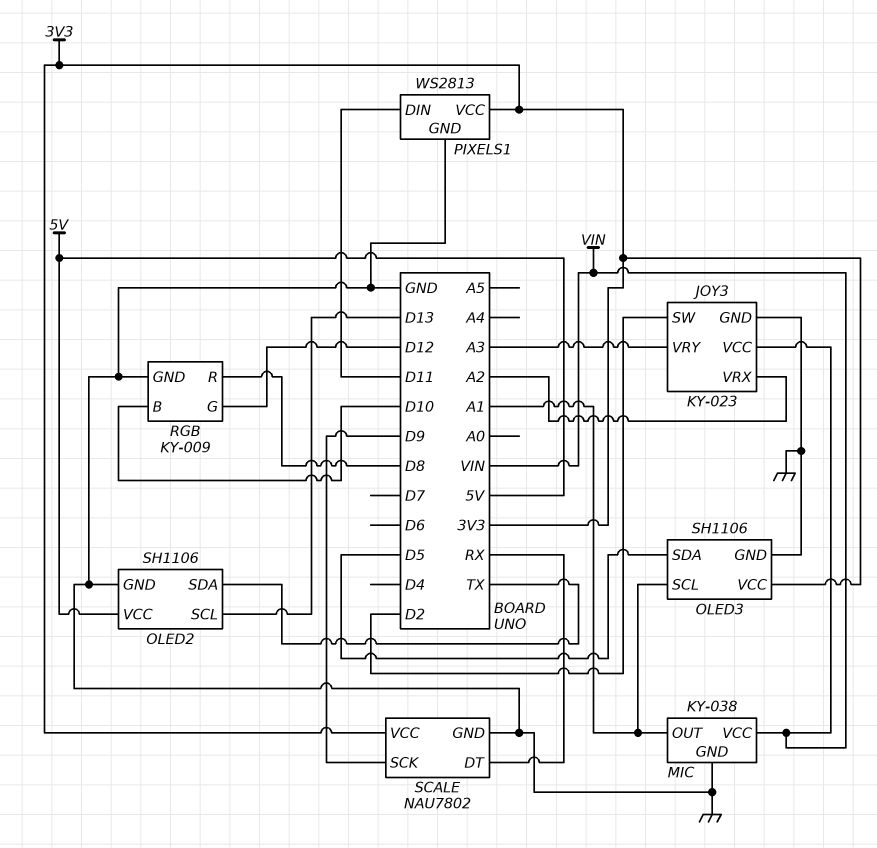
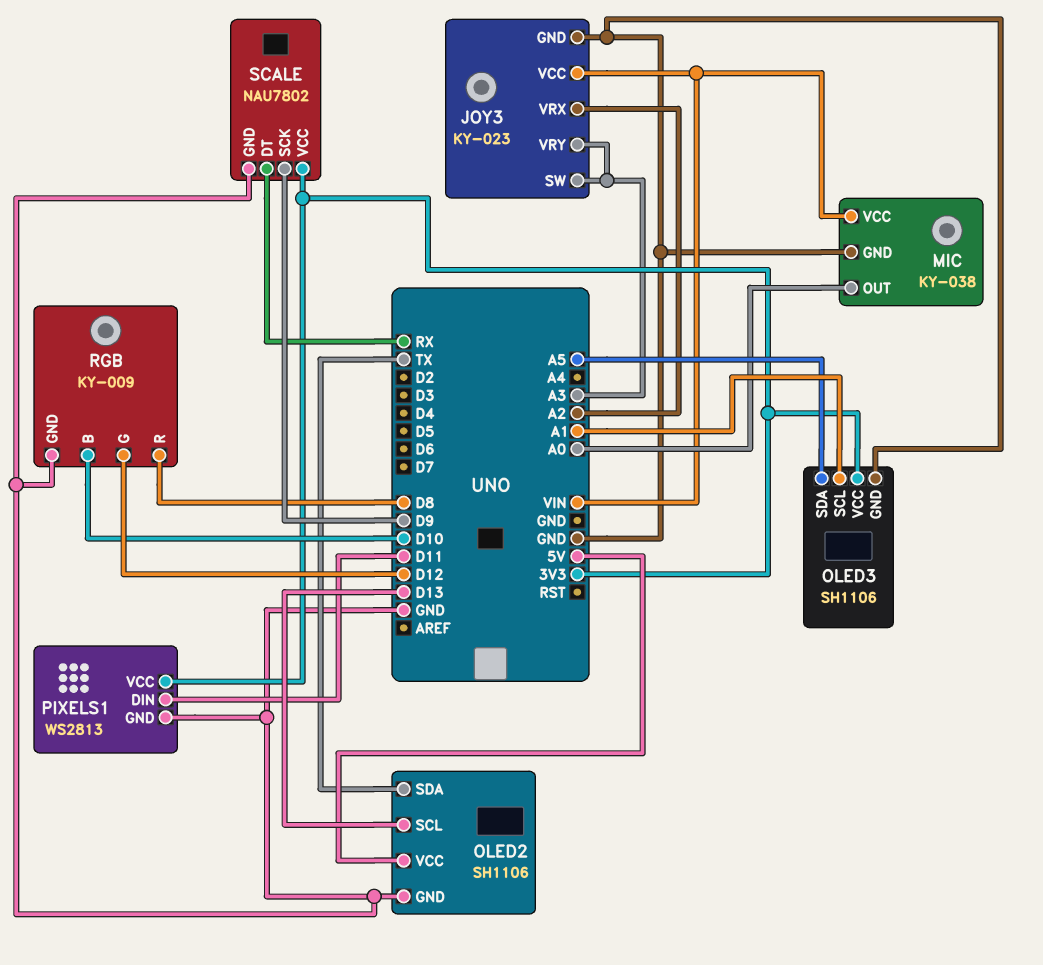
JOY3 pin SW: D2 -> A3
MIC pin OUT: A1 -> A0
OLED3 pin SDA: D5 -> A5

